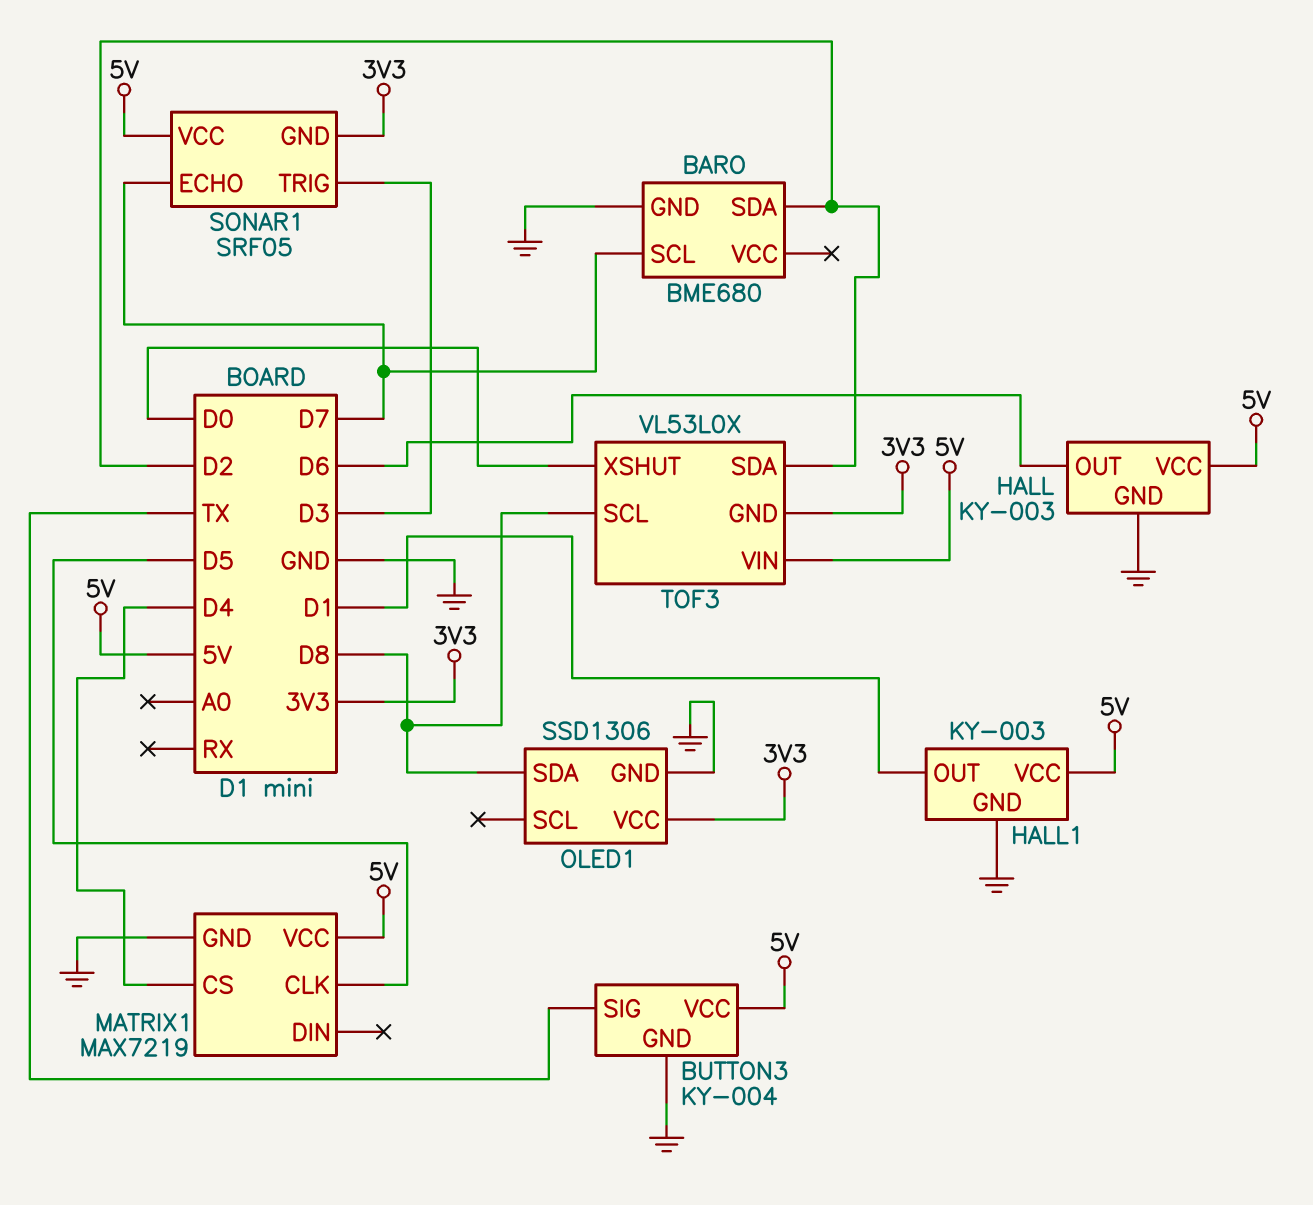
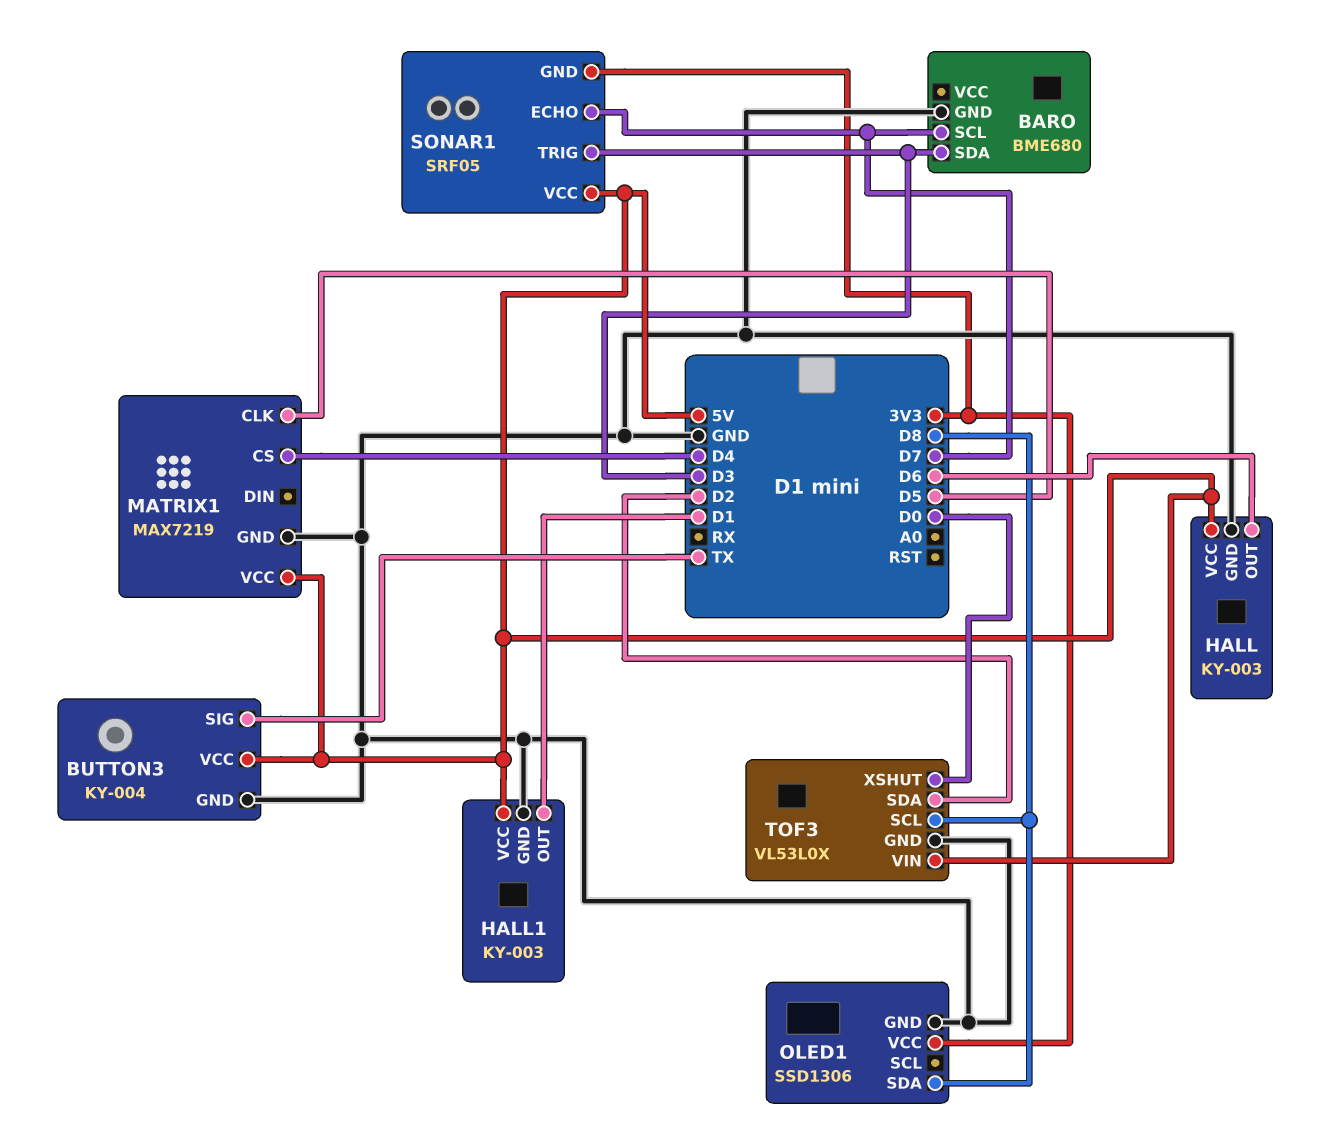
BARO pin SDA: D2 -> D3
TOF3 pin GND: 3V3 -> GND

